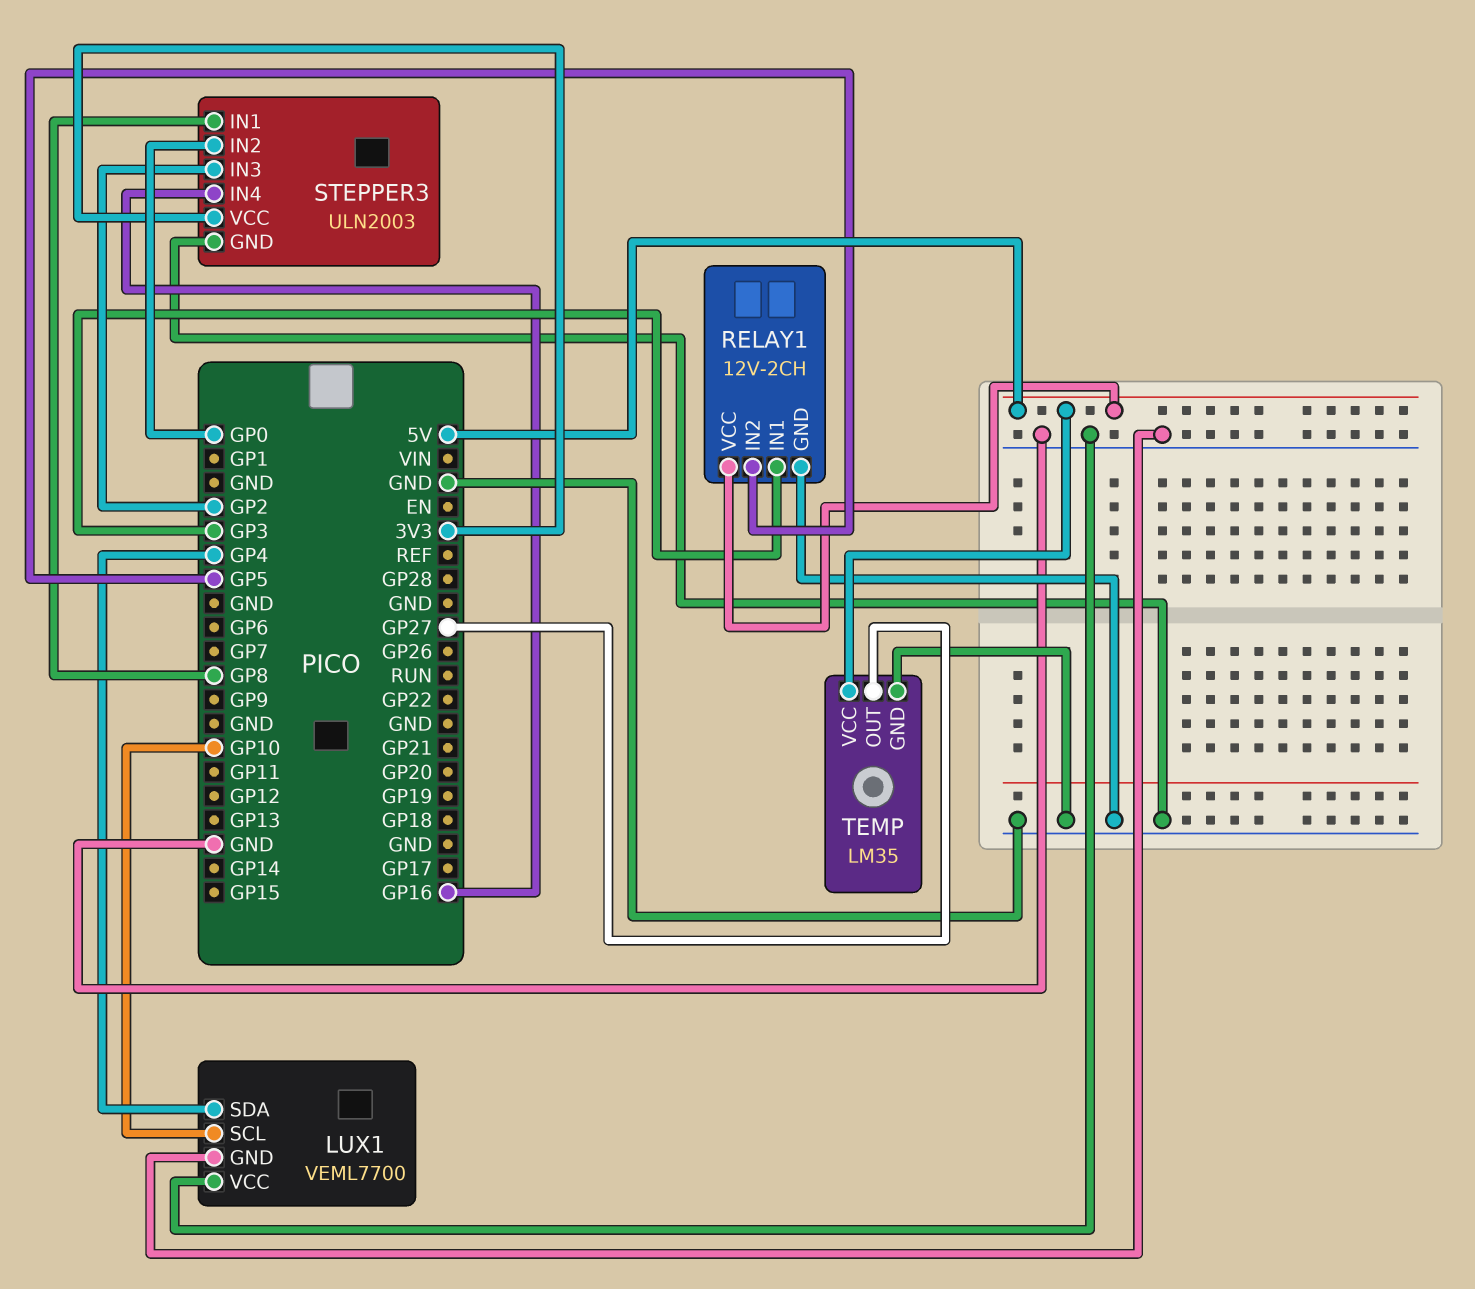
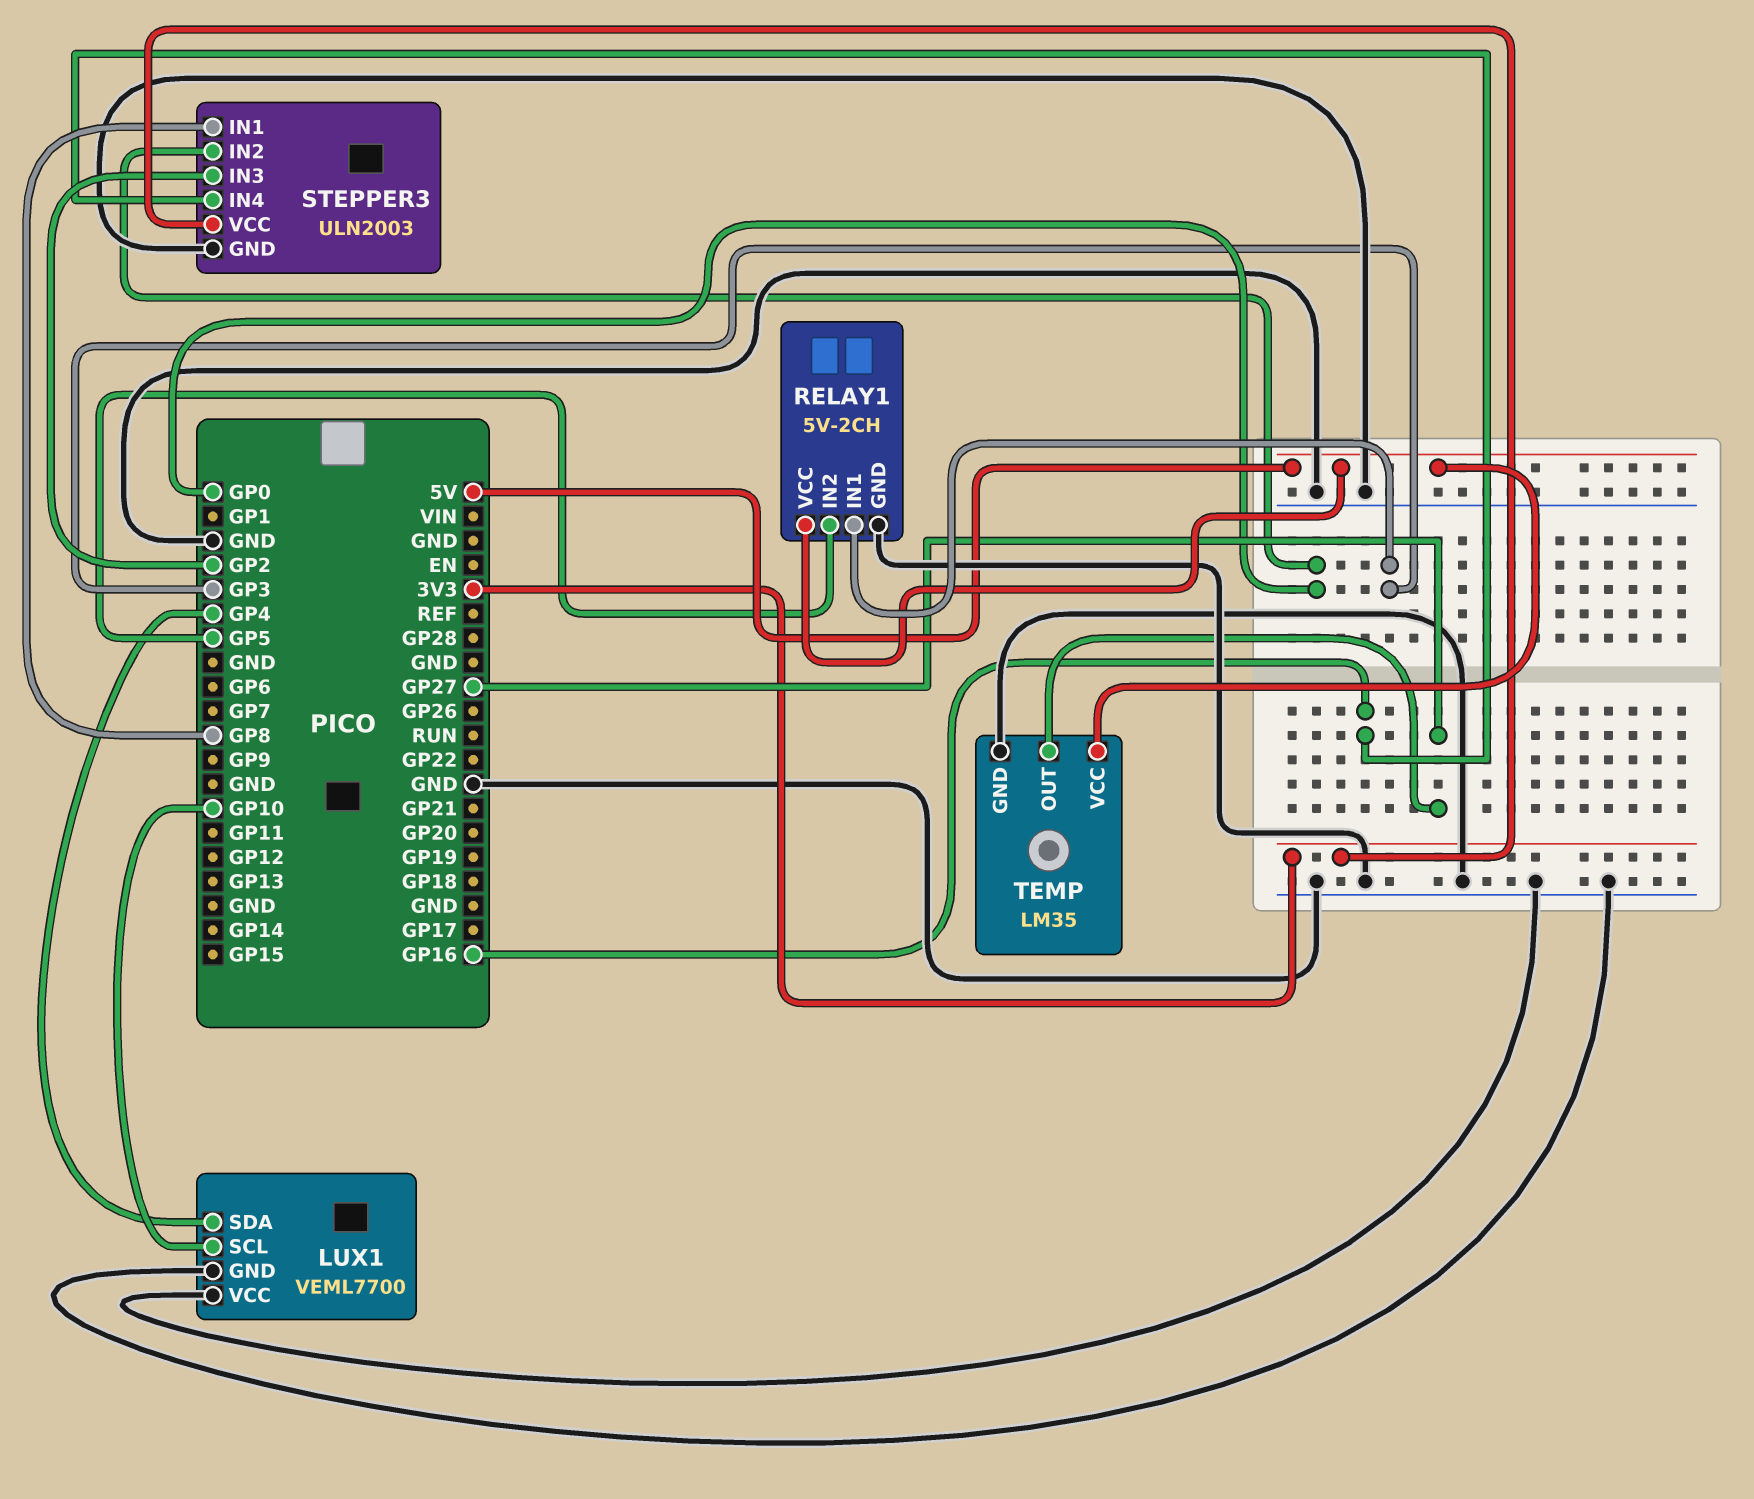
RELAY1: 12V-2CH -> 5V-2CH

